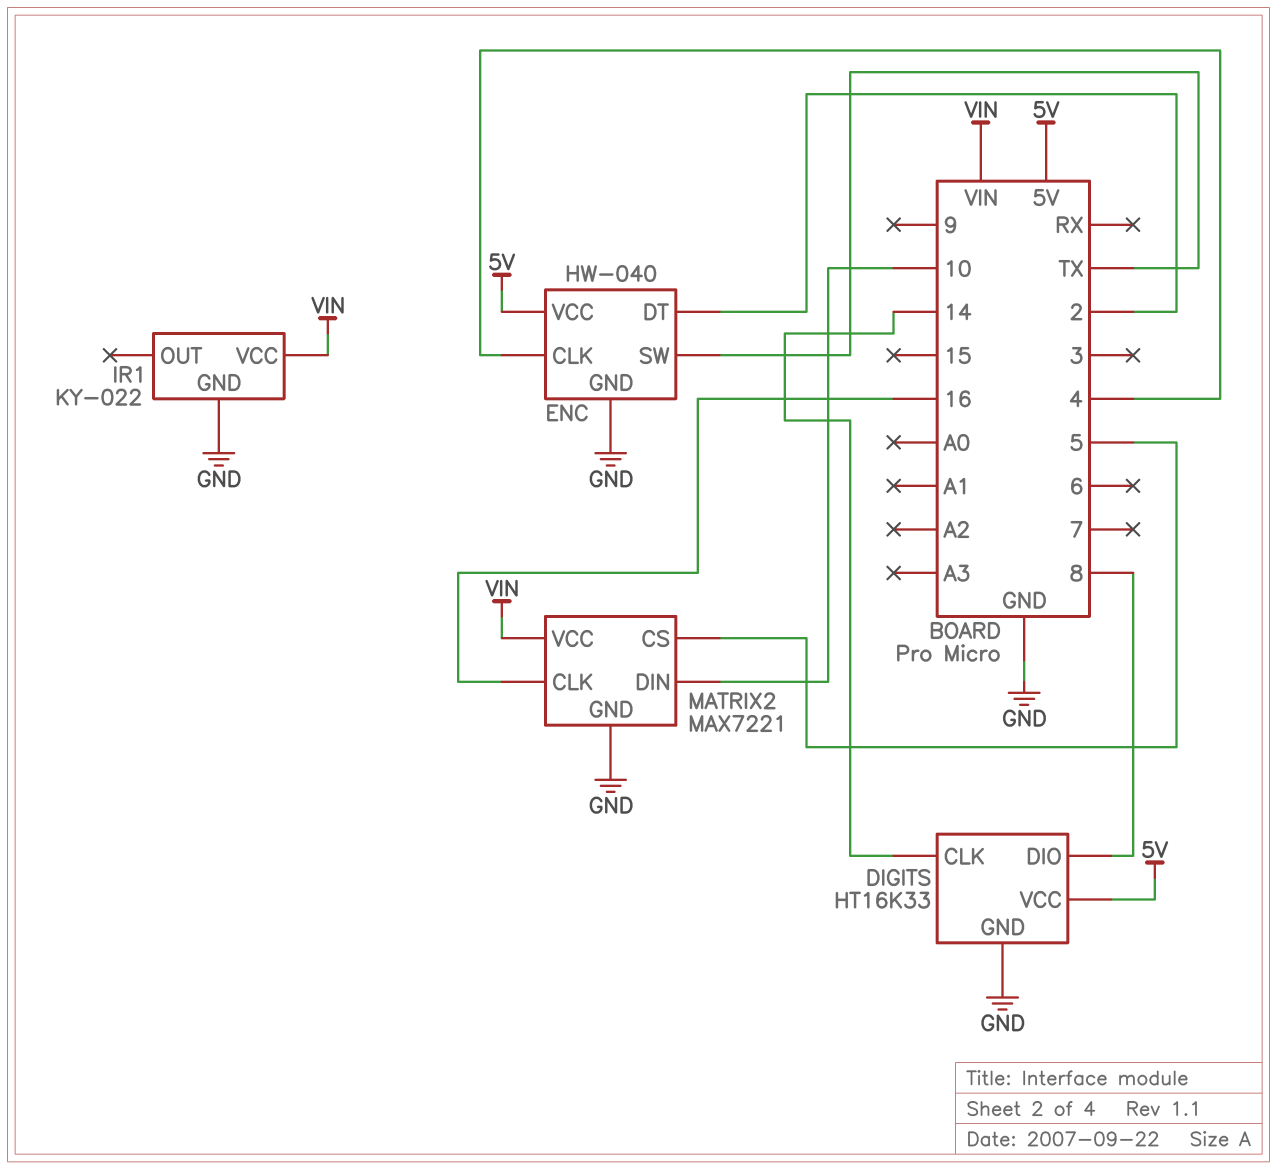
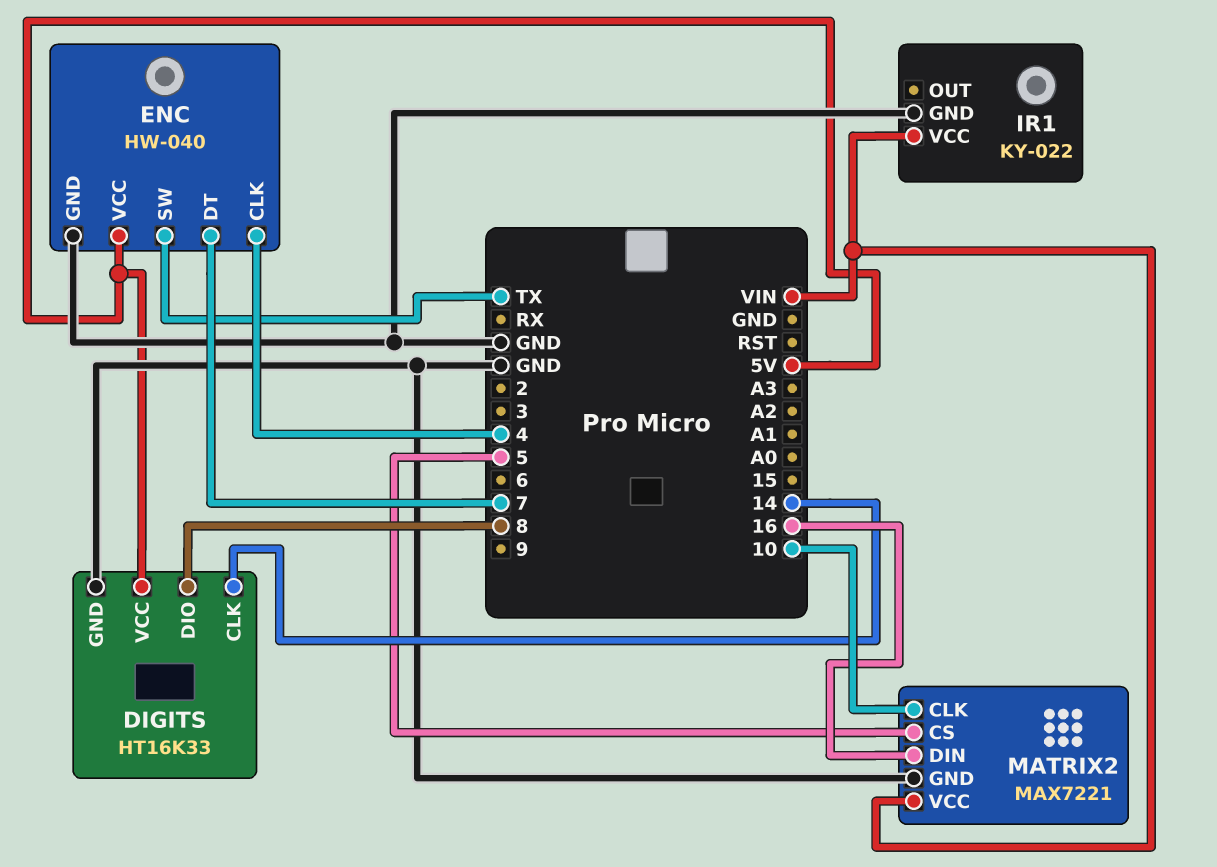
ENC pin DT: 2 -> 7
MATRIX2 pin CLK: 16 -> 10
MATRIX2 pin DIN: 10 -> 16

